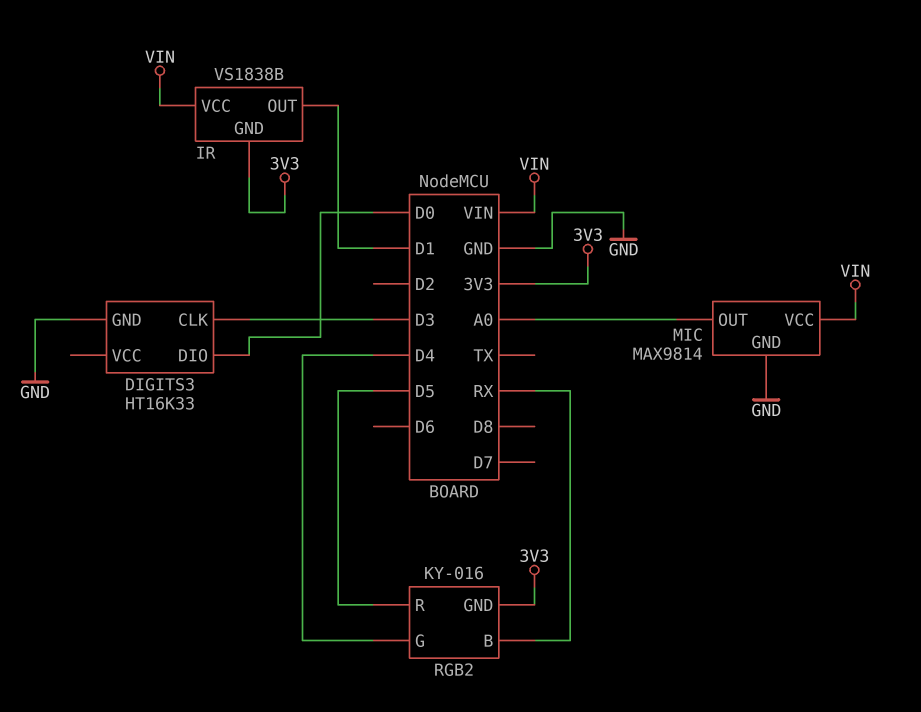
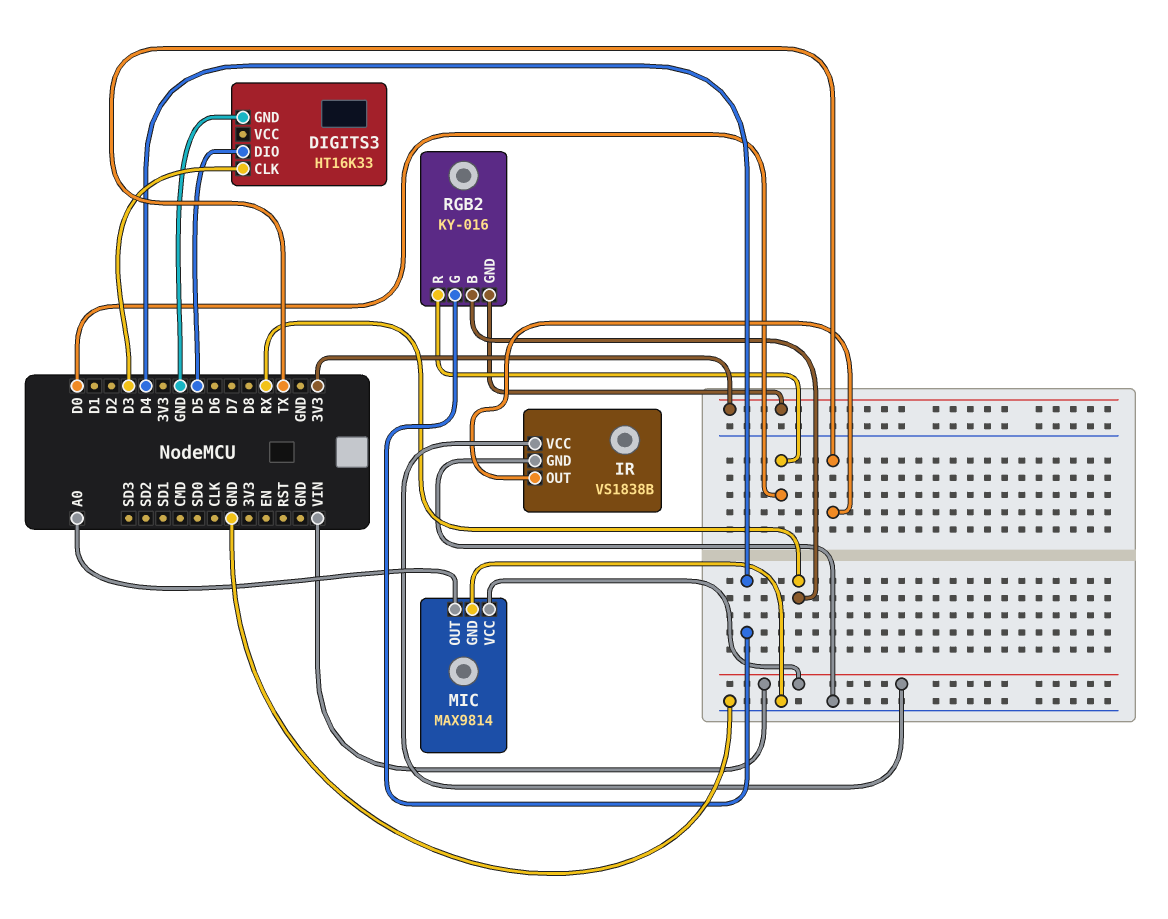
DIGITS3 pin DIO: D0 -> D5
IR pin GND: 3V3 -> GND
IR pin OUT: D1 -> TX
RGB2 pin R: D5 -> D0

